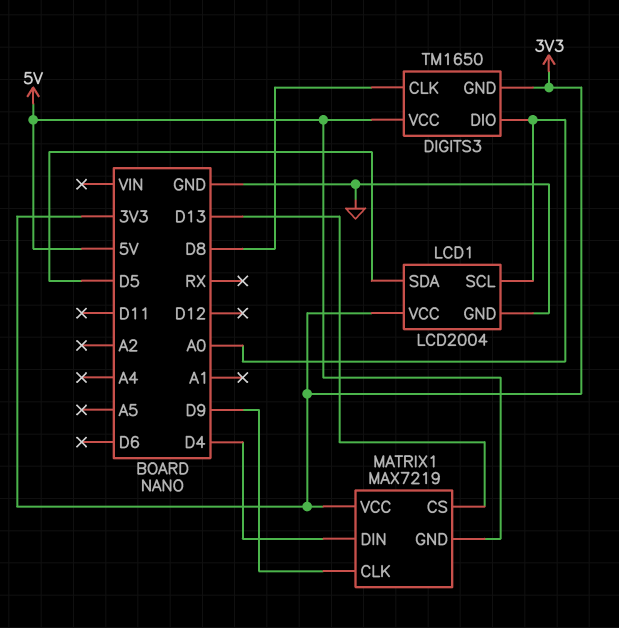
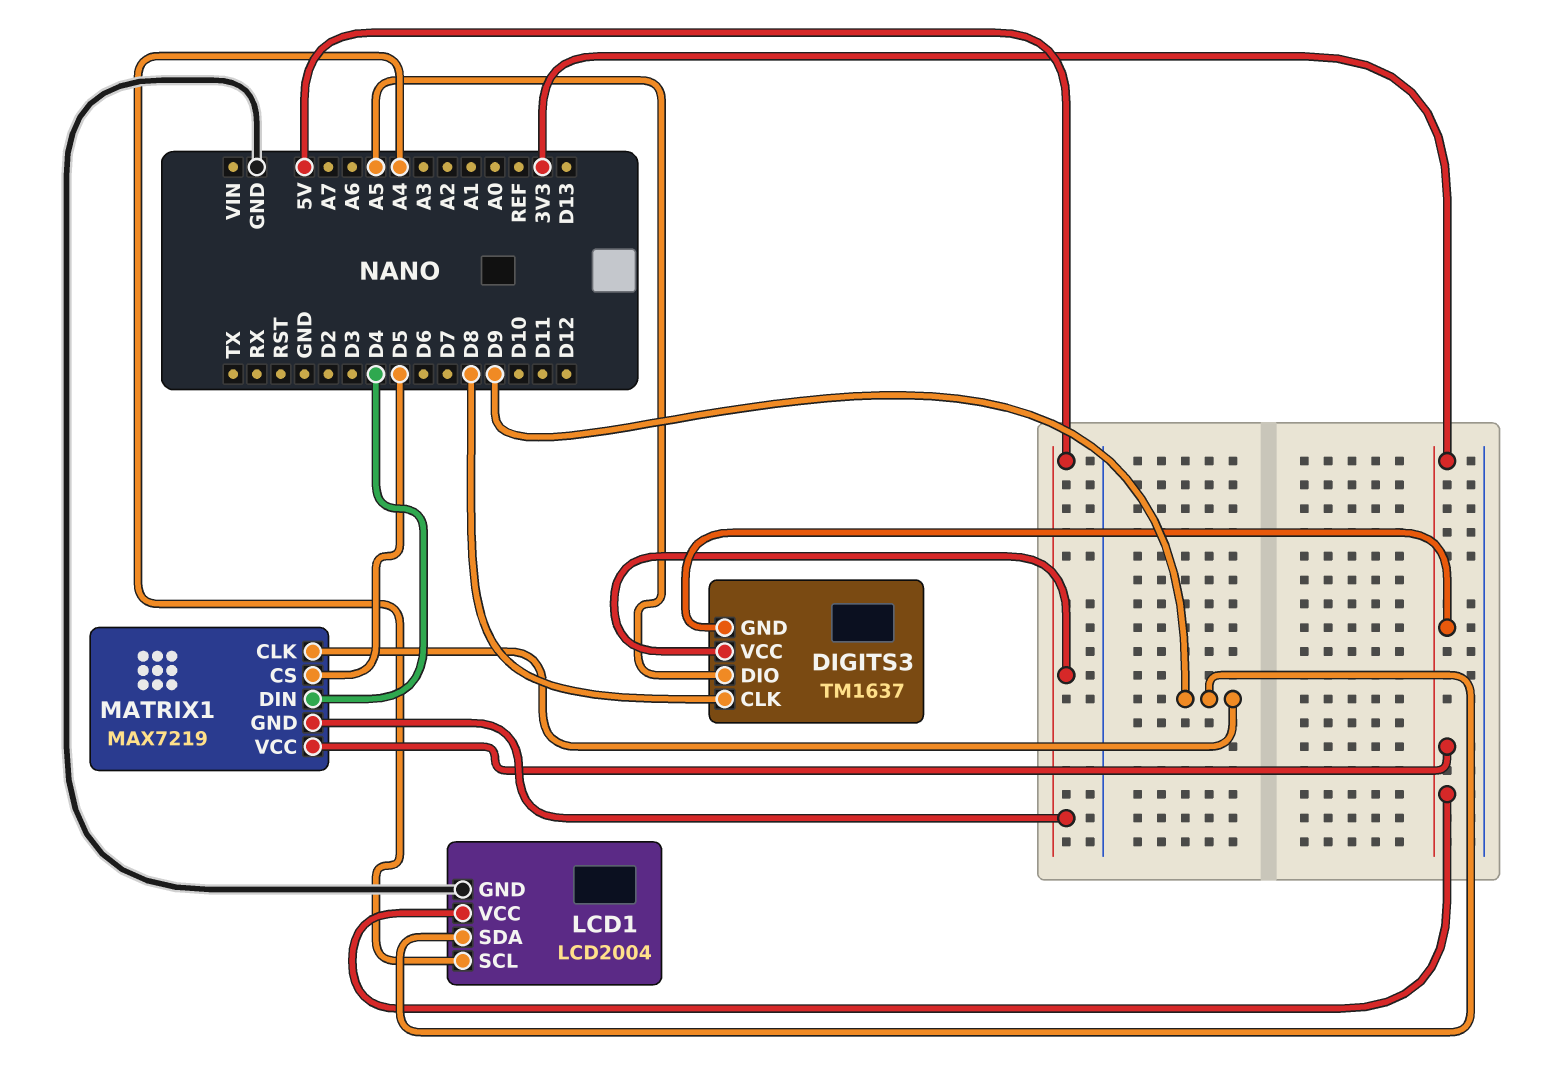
DIGITS3: TM1650 -> TM1637
DIGITS3 pin DIO: A0 -> A5
LCD1 pin SCL: A0 -> A4
LCD1 pin SDA: D5 -> D9
MATRIX1 pin CS: D13 -> D5

